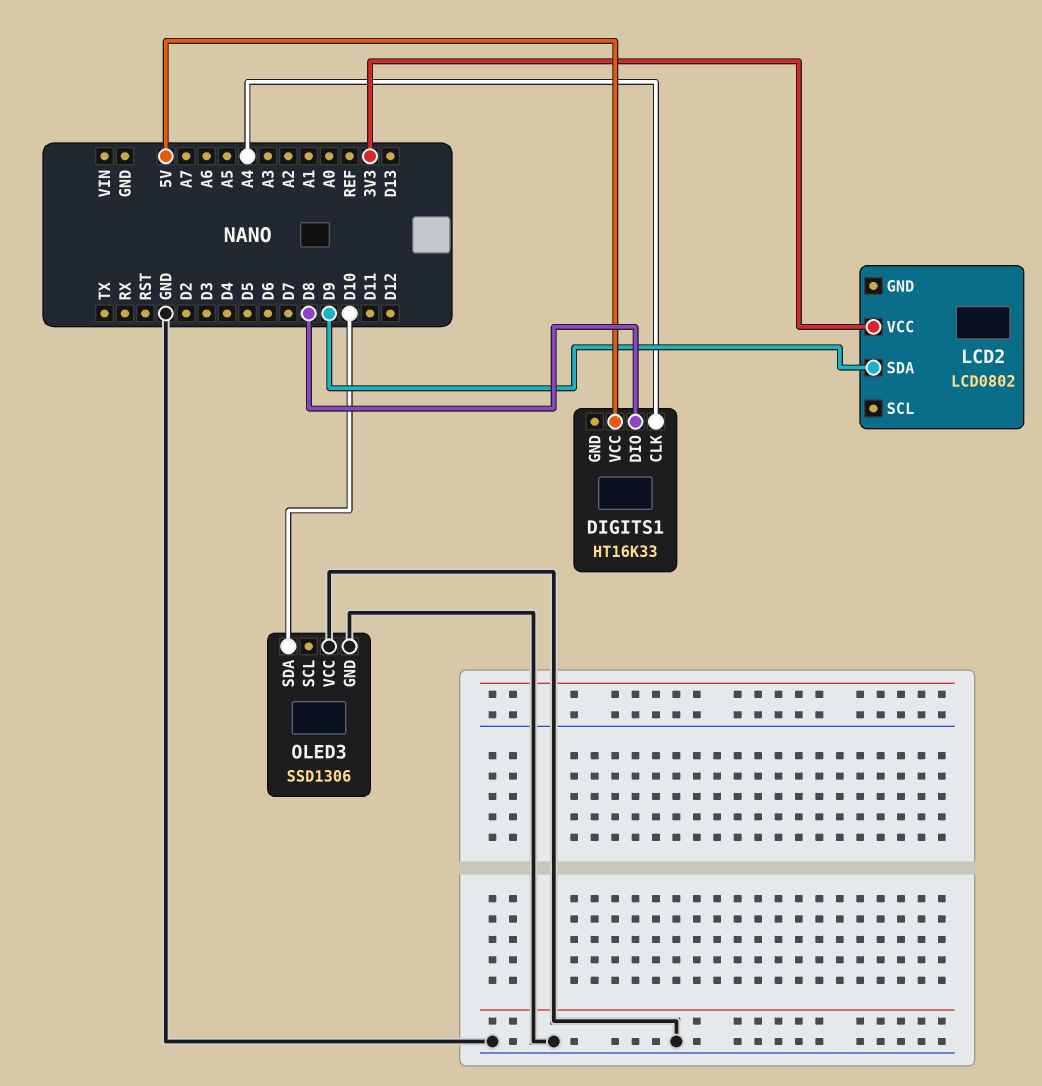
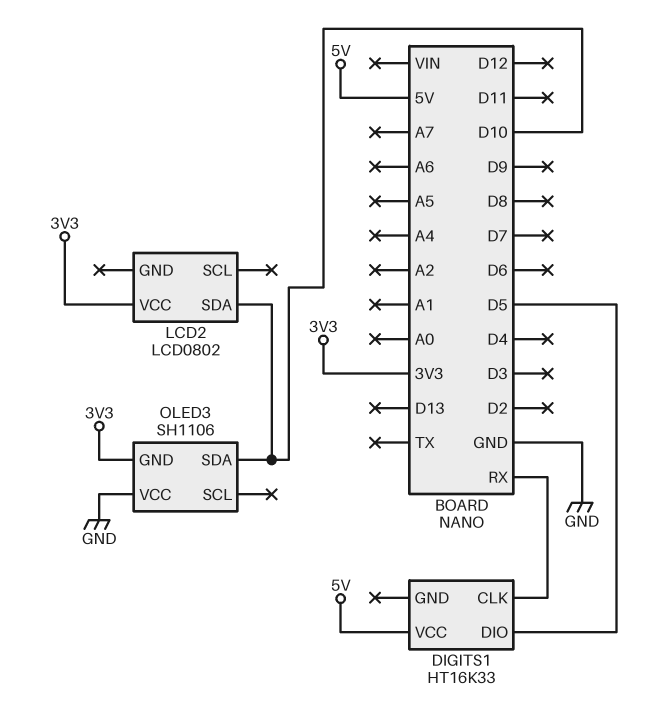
DIGITS1 pin CLK: A4 -> RX
DIGITS1 pin DIO: D8 -> D5
LCD2 pin SDA: D9 -> D10
OLED3: SSD1306 -> SH1106
OLED3 pin GND: GND -> 3V3

